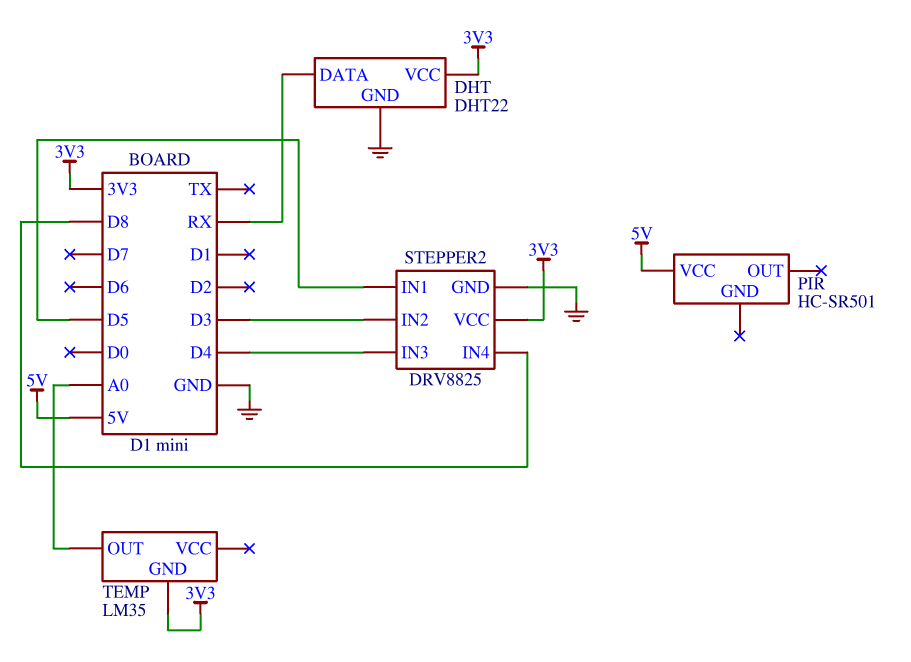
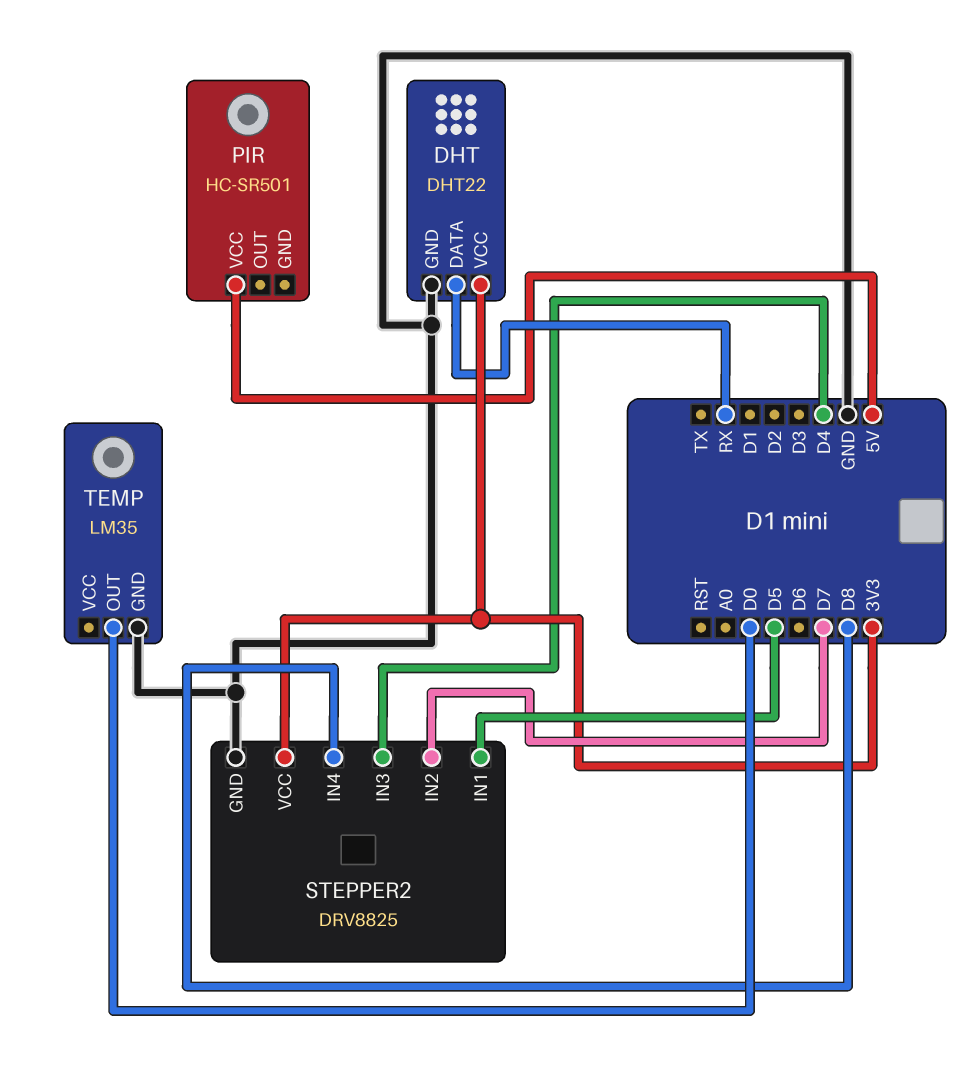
STEPPER2 pin IN2: D3 -> D7
TEMP pin GND: 3V3 -> GND
TEMP pin OUT: A0 -> D0

